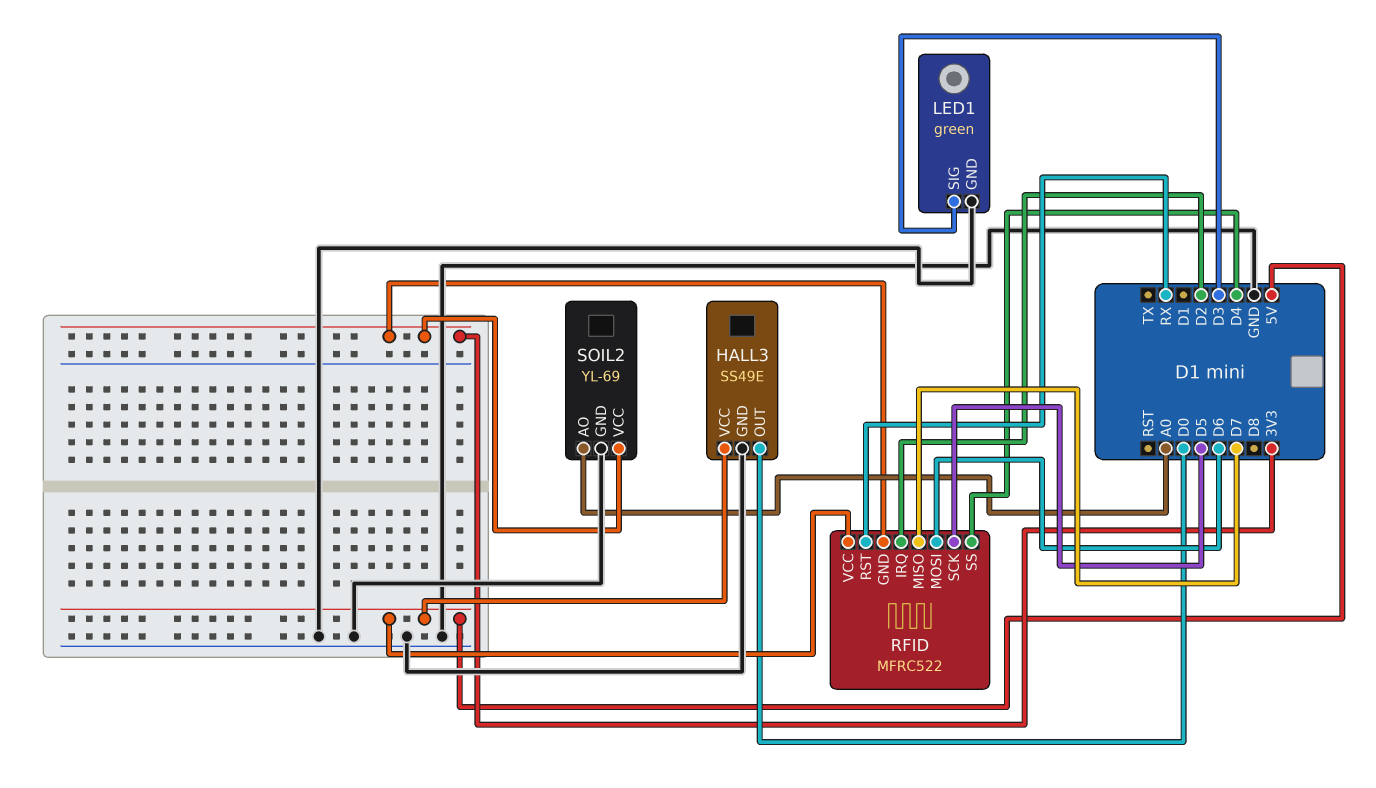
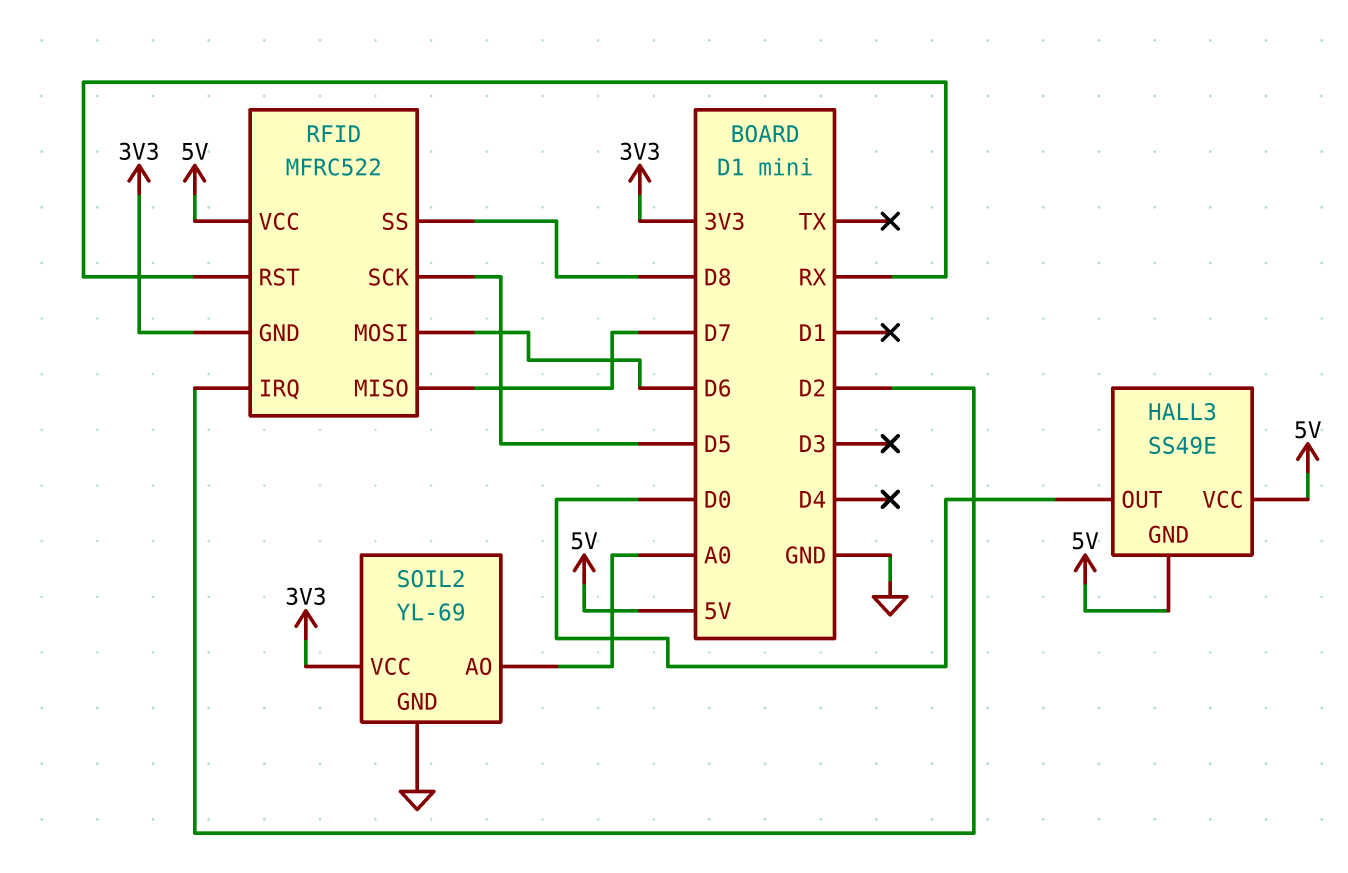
HALL3 pin GND: GND -> 5V
LED1: green -> none
LED1 pin GND: GND -> none
LED1 pin SIG: D3 -> none
RFID pin SS: D4 -> D8

